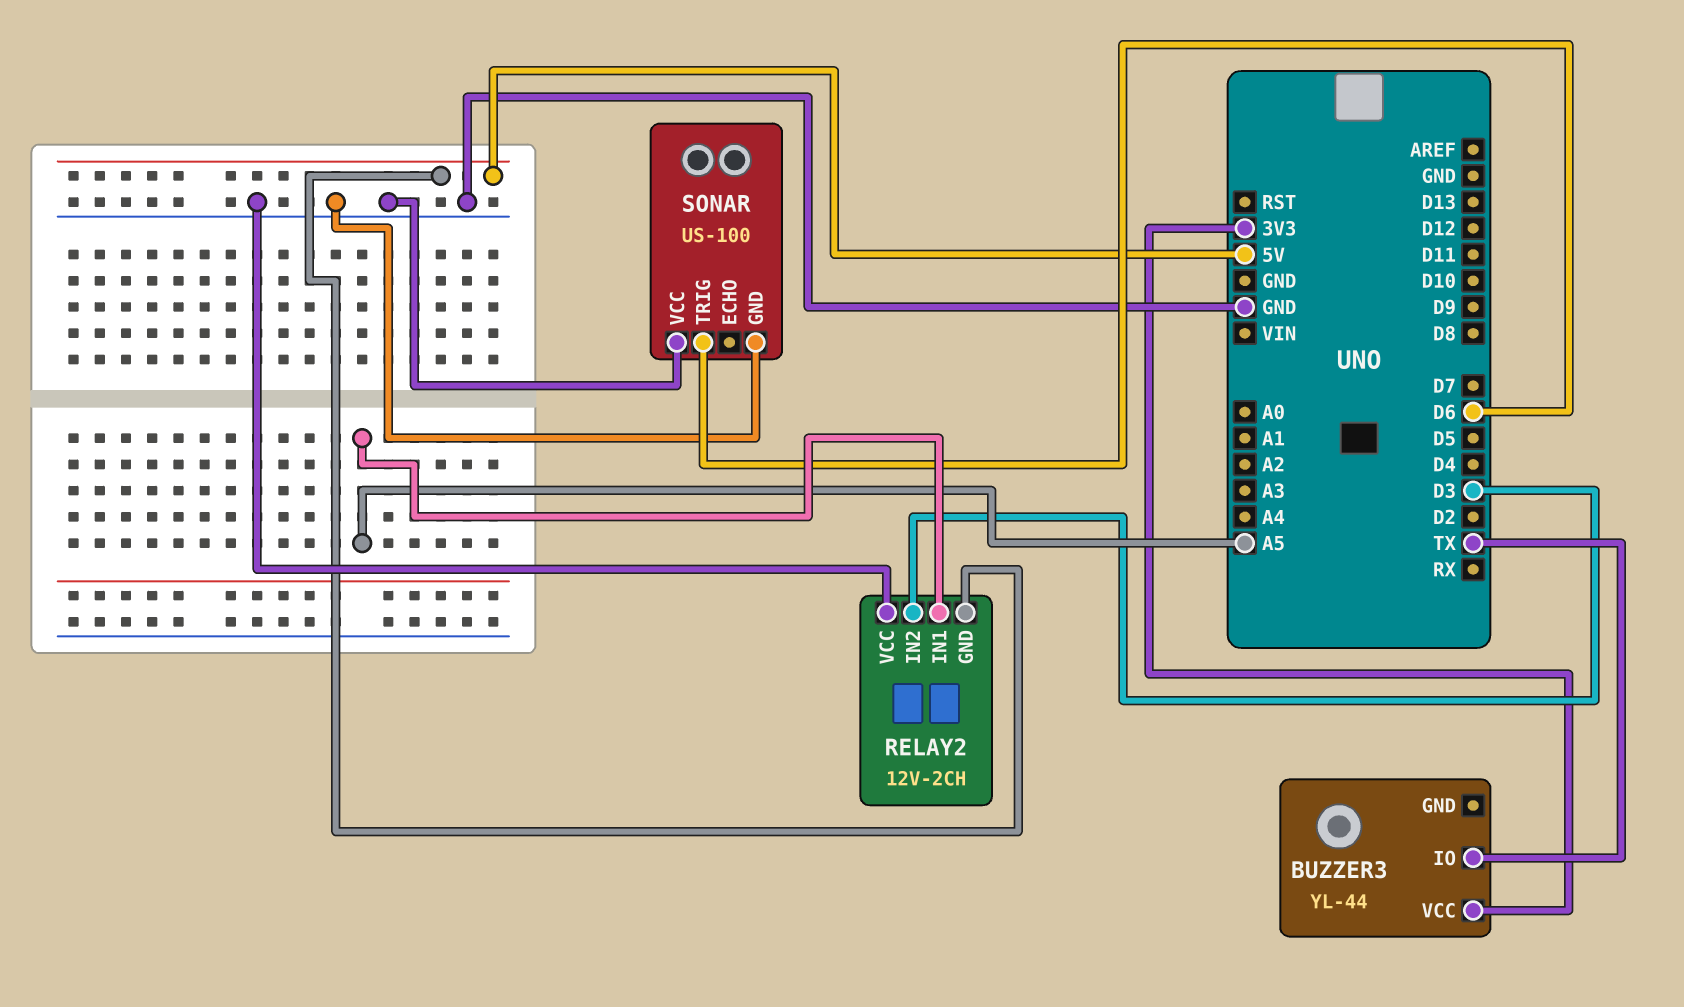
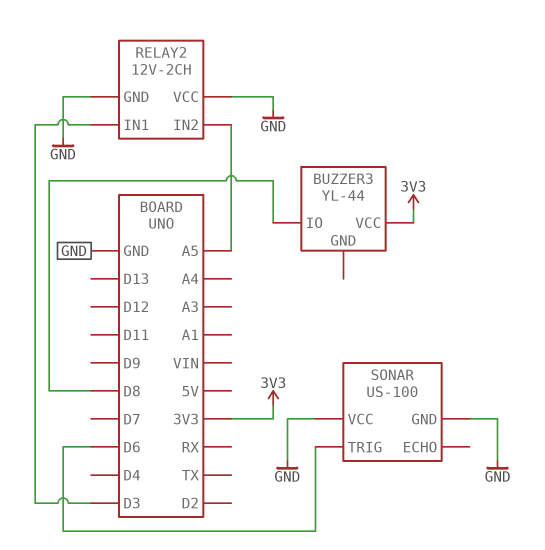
BUZZER3 pin IO: TX -> D8
RELAY2 pin GND: 5V -> GND
RELAY2 pin IN1: A5 -> D3
RELAY2 pin IN2: D3 -> A5

